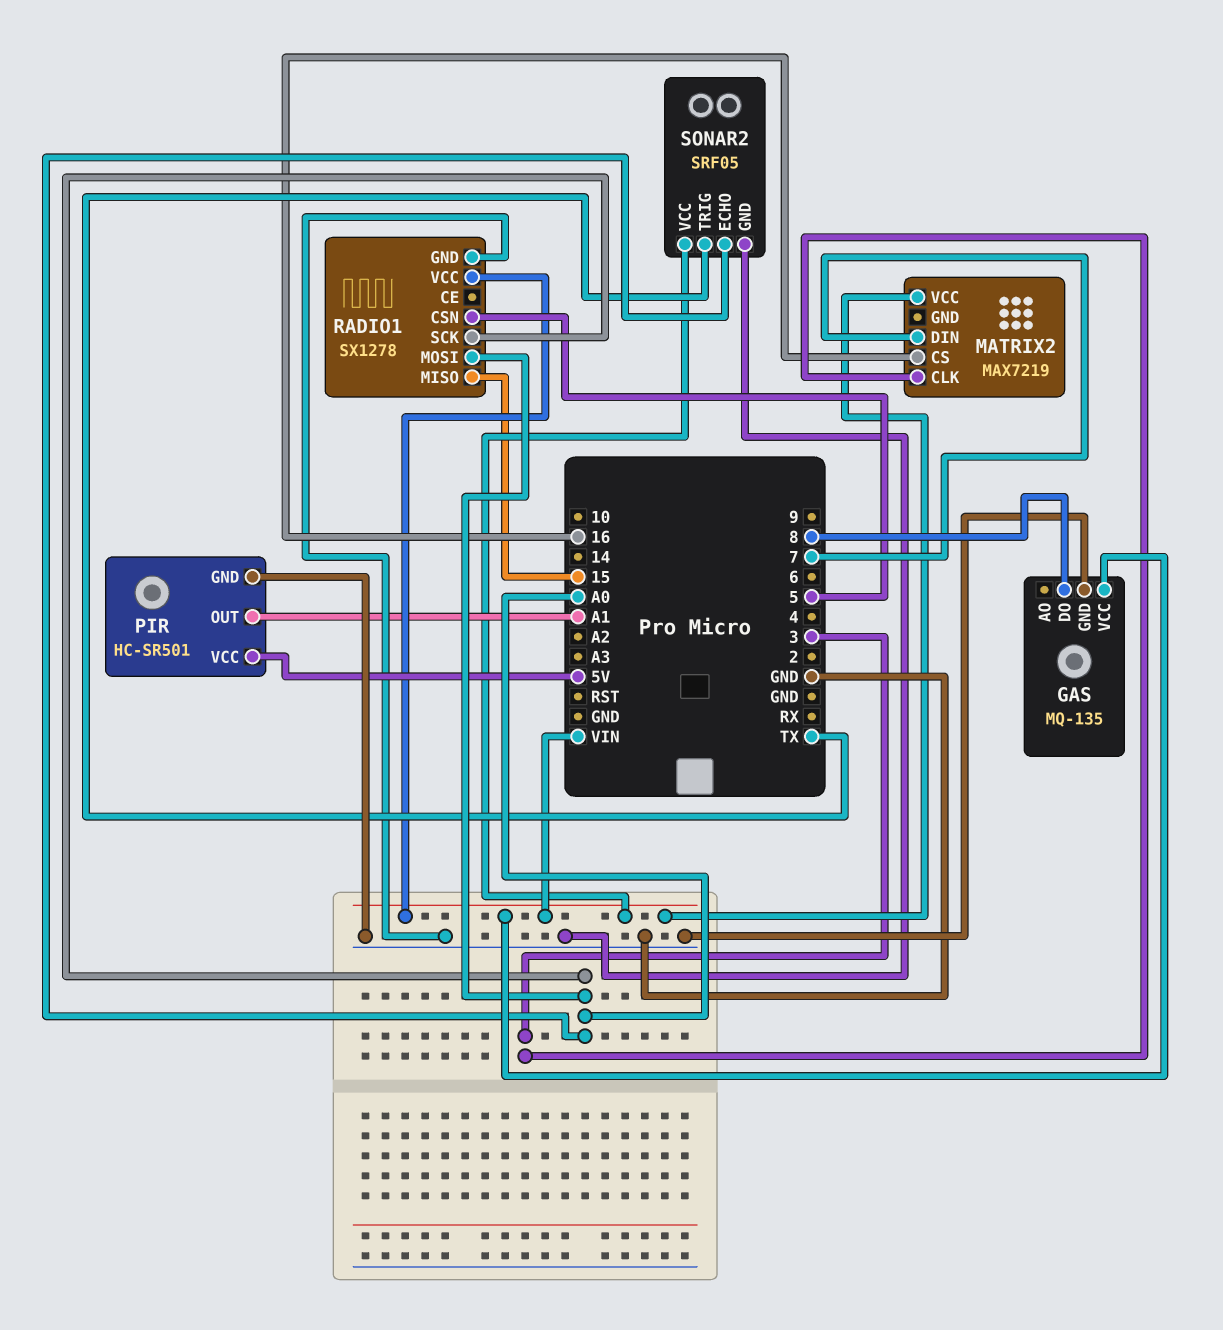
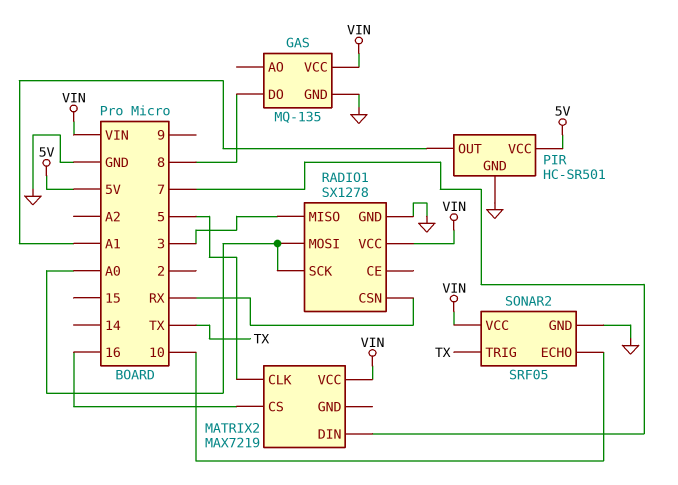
MATRIX2 pin CLK: 3 -> 5
RADIO1 pin CSN: 5 -> RX
RADIO1 pin MISO: 15 -> 3
SONAR2 pin ECHO: A0 -> 10

